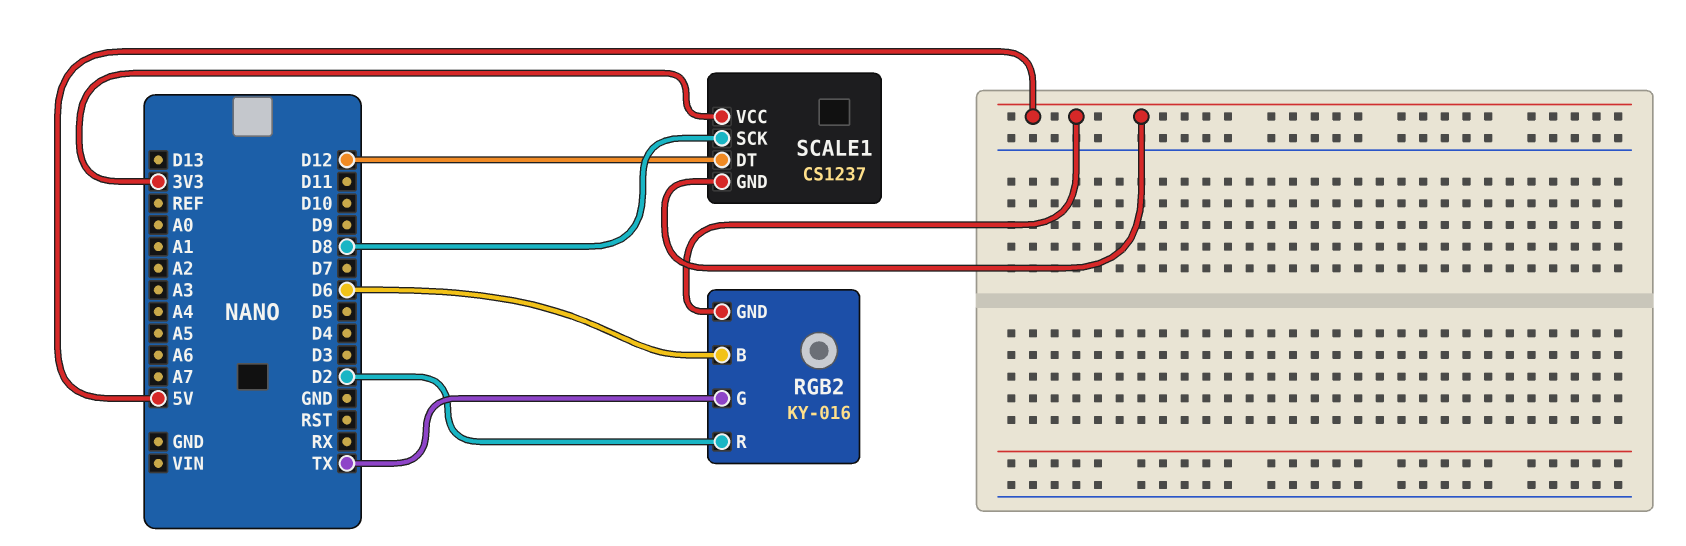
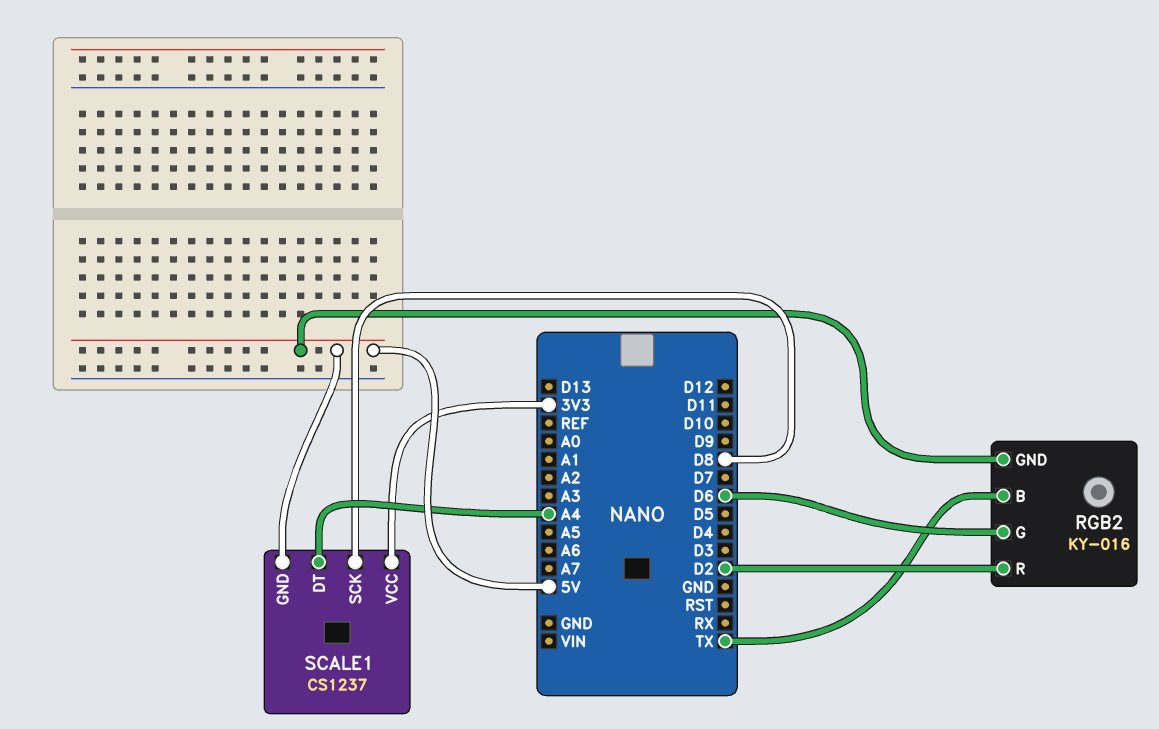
RGB2 pin B: D6 -> TX
RGB2 pin G: TX -> D6
SCALE1 pin DT: D12 -> A4

